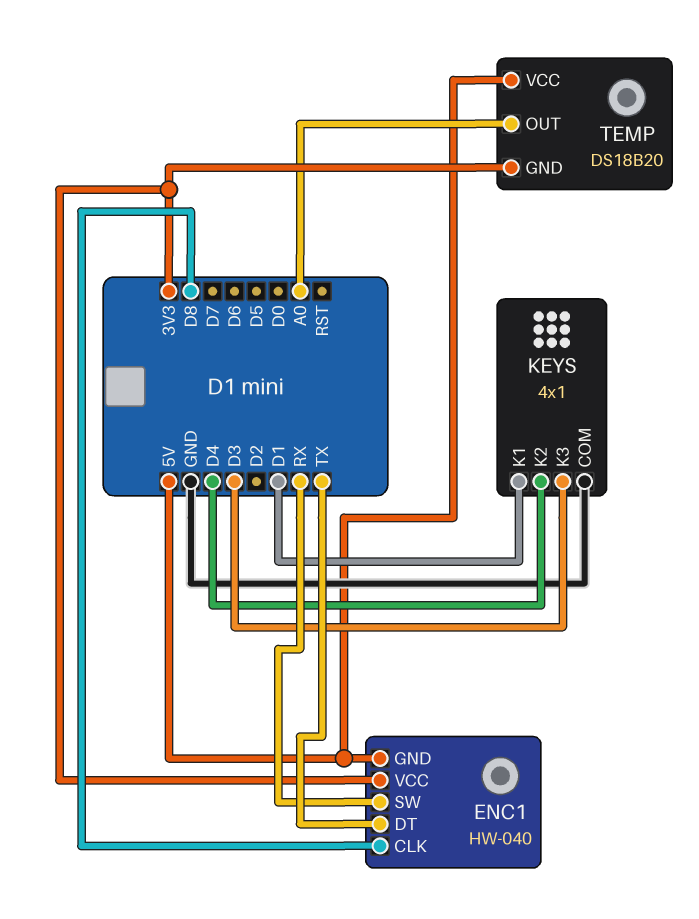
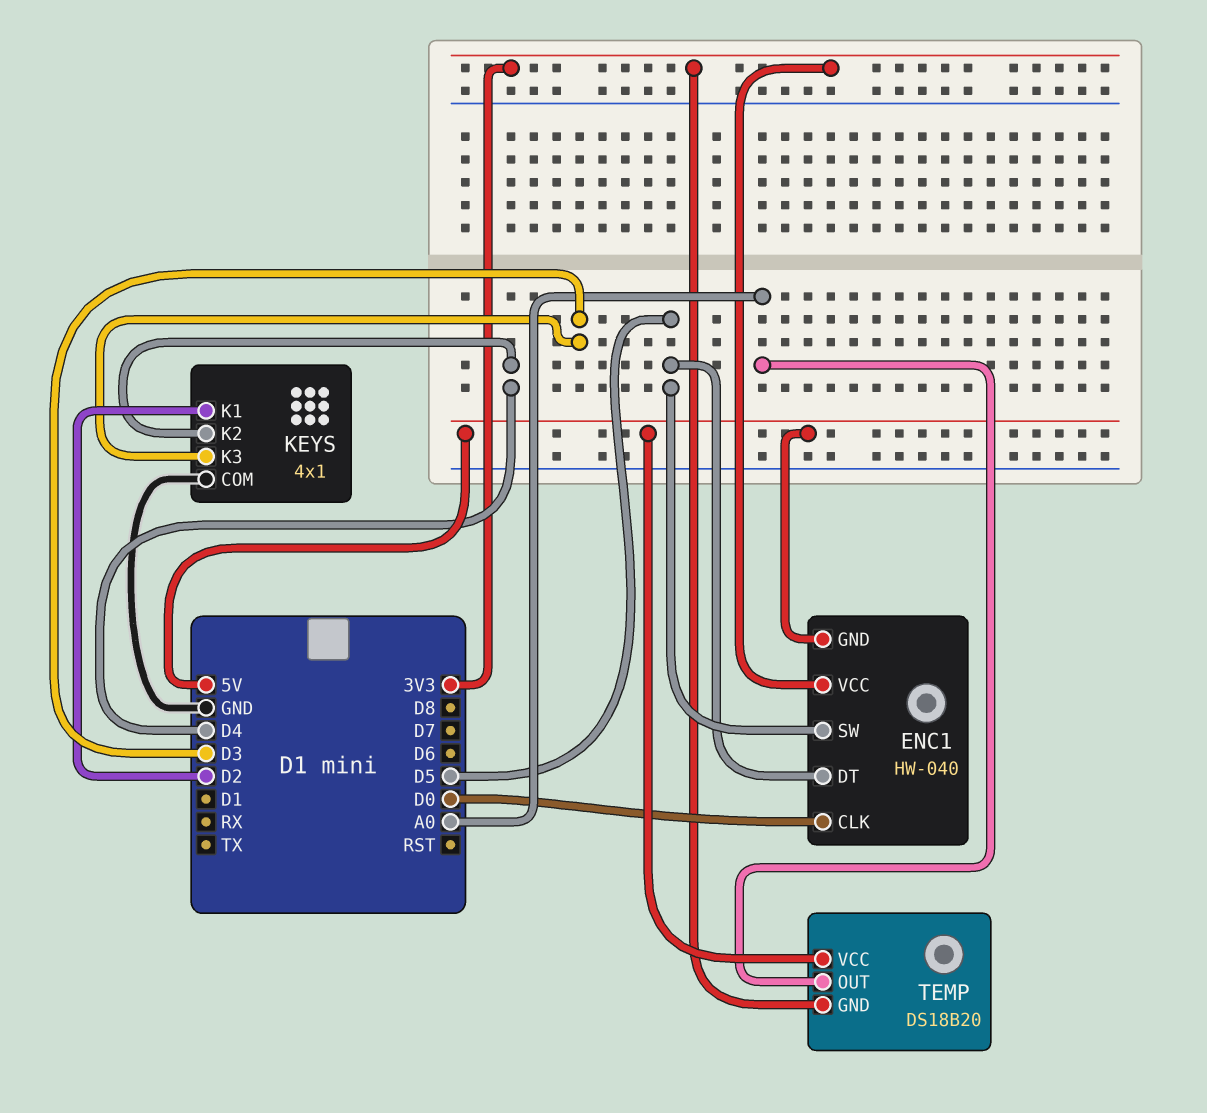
ENC1 pin CLK: D8 -> D0
ENC1 pin DT: TX -> D5
ENC1 pin SW: RX -> D5
KEYS pin K1: D1 -> D2

